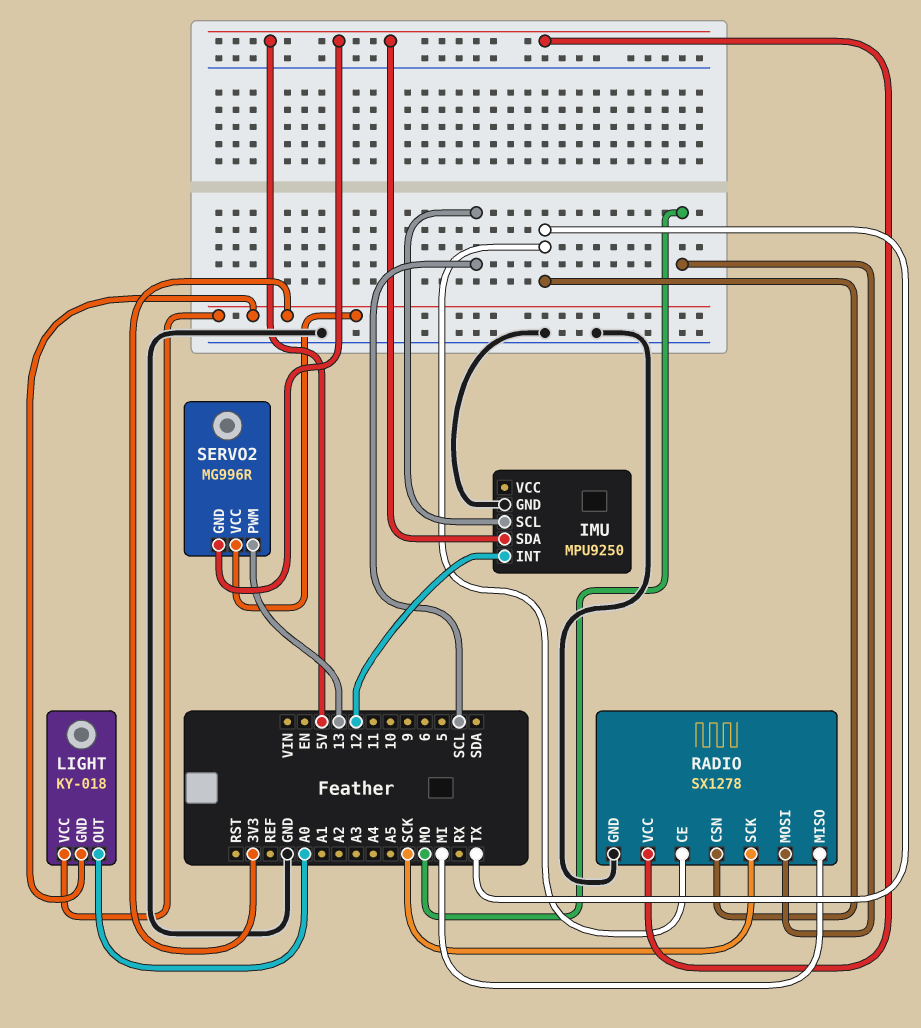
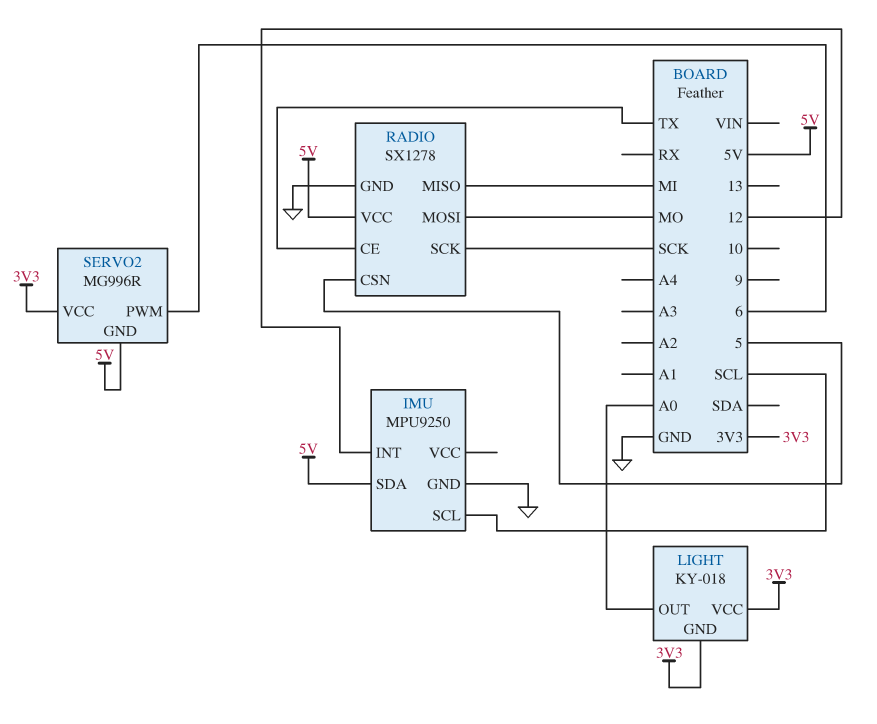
RADIO pin CSN: TX -> 5
SERVO2 pin PWM: 13 -> 6

